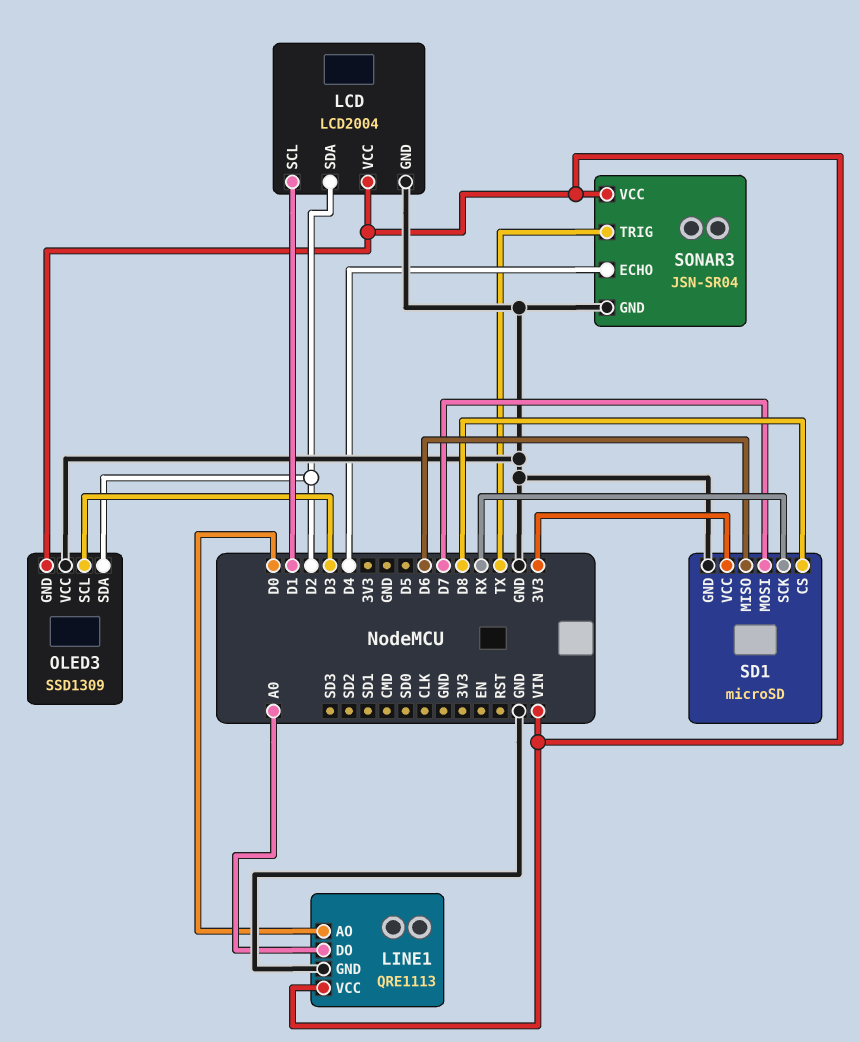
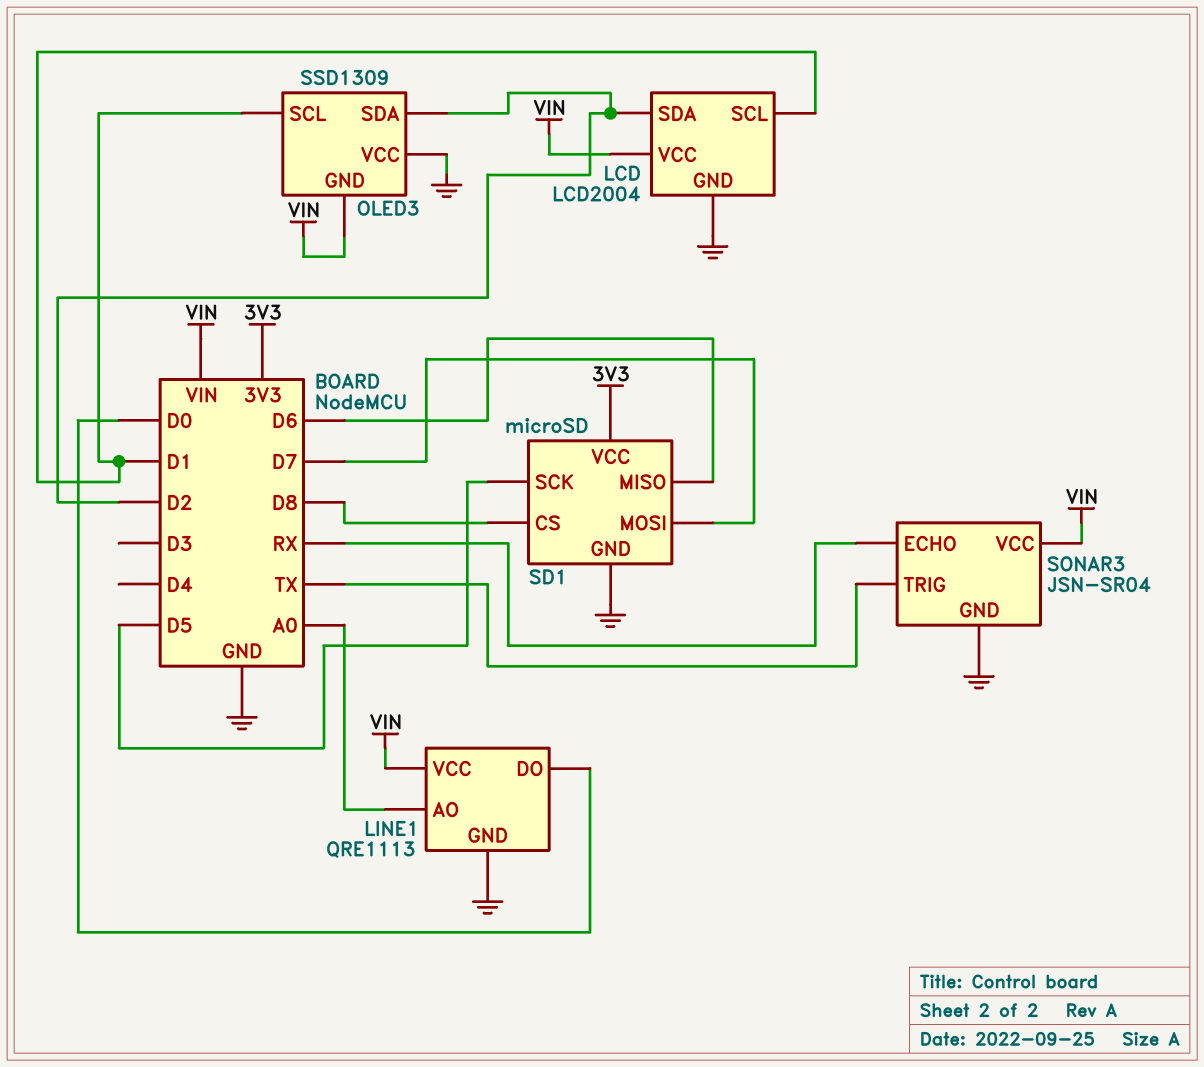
LINE1 pin AO: D0 -> A0
LINE1 pin DO: A0 -> D0
OLED3 pin SCL: D3 -> D1
SD1 pin SCK: RX -> D5
SONAR3 pin ECHO: D4 -> RX

